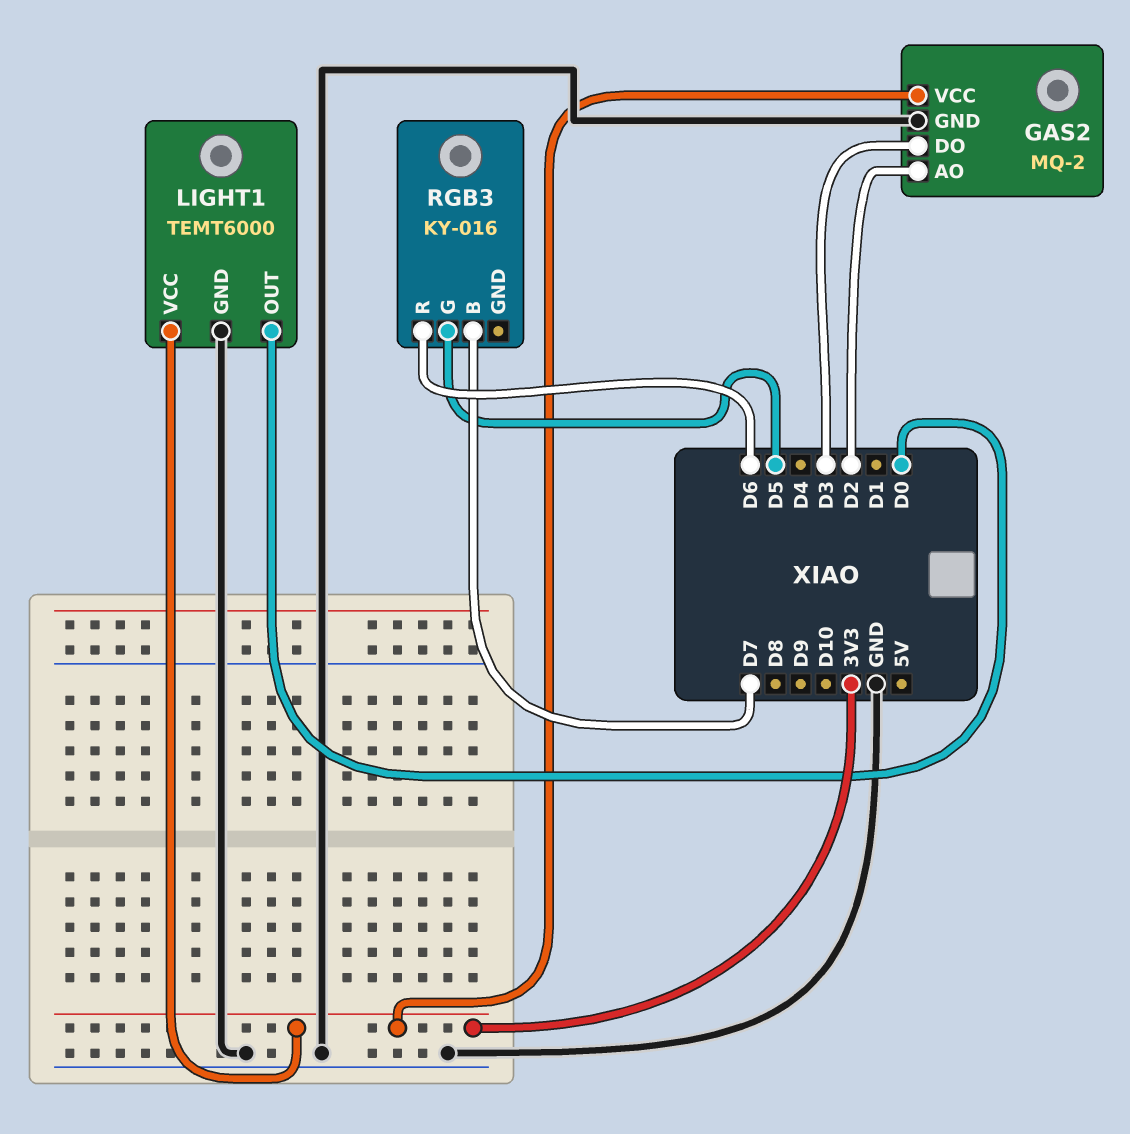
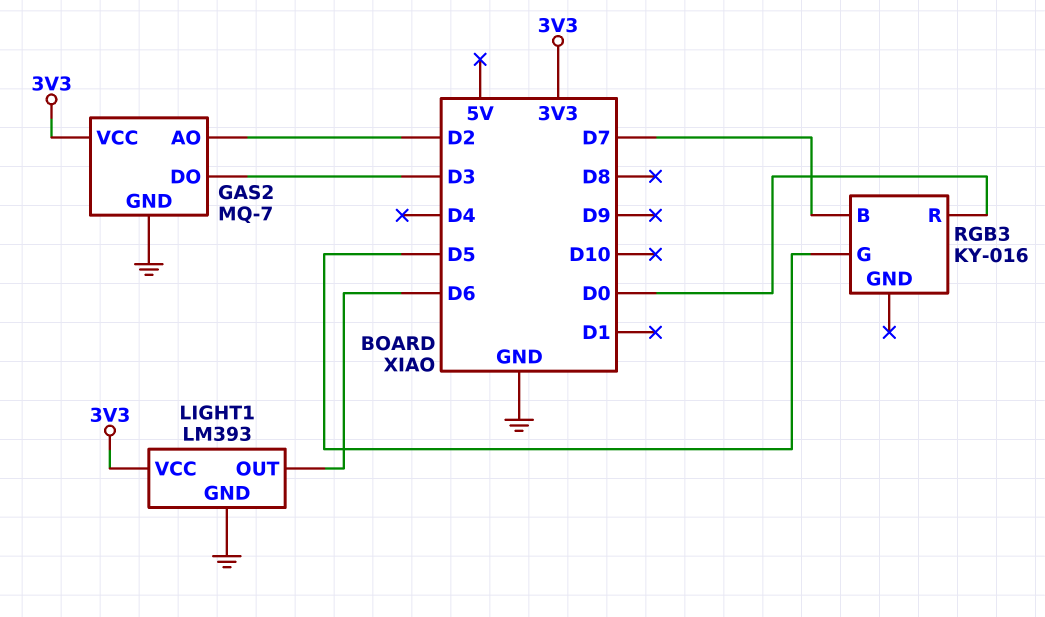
GAS2: MQ-2 -> MQ-7
LIGHT1: TEMT6000 -> LM393
LIGHT1 pin OUT: D0 -> D6
RGB3 pin R: D6 -> D0

